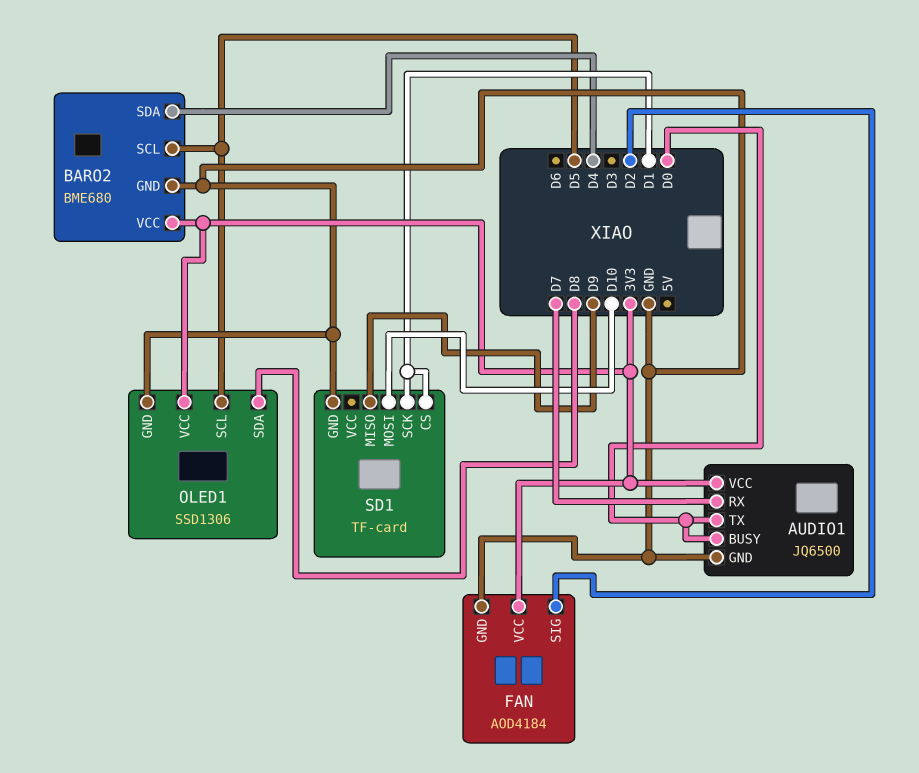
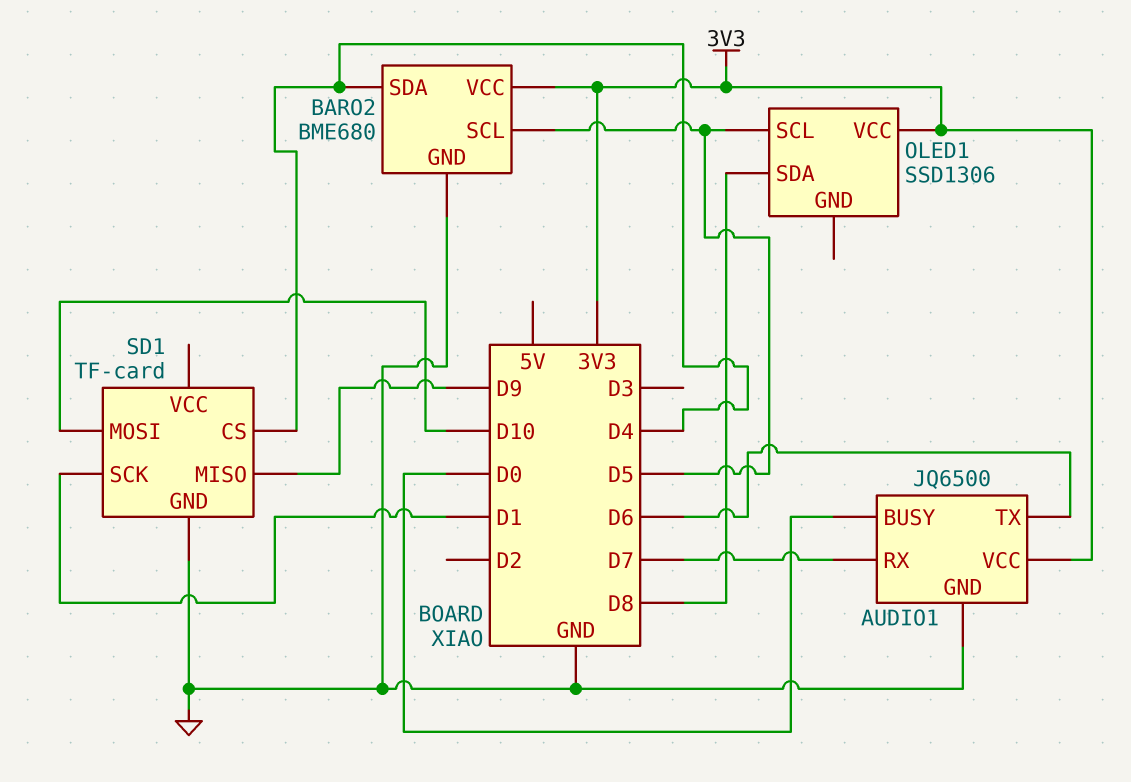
AUDIO1 pin TX: D0 -> D6
FAN: AOD4184 -> none
FAN pin GND: GND -> none
FAN pin SIG: D2 -> none
FAN pin VCC: 3V3 -> none
OLED1 pin GND: GND -> none
SD1 pin CS: D1 -> D4

